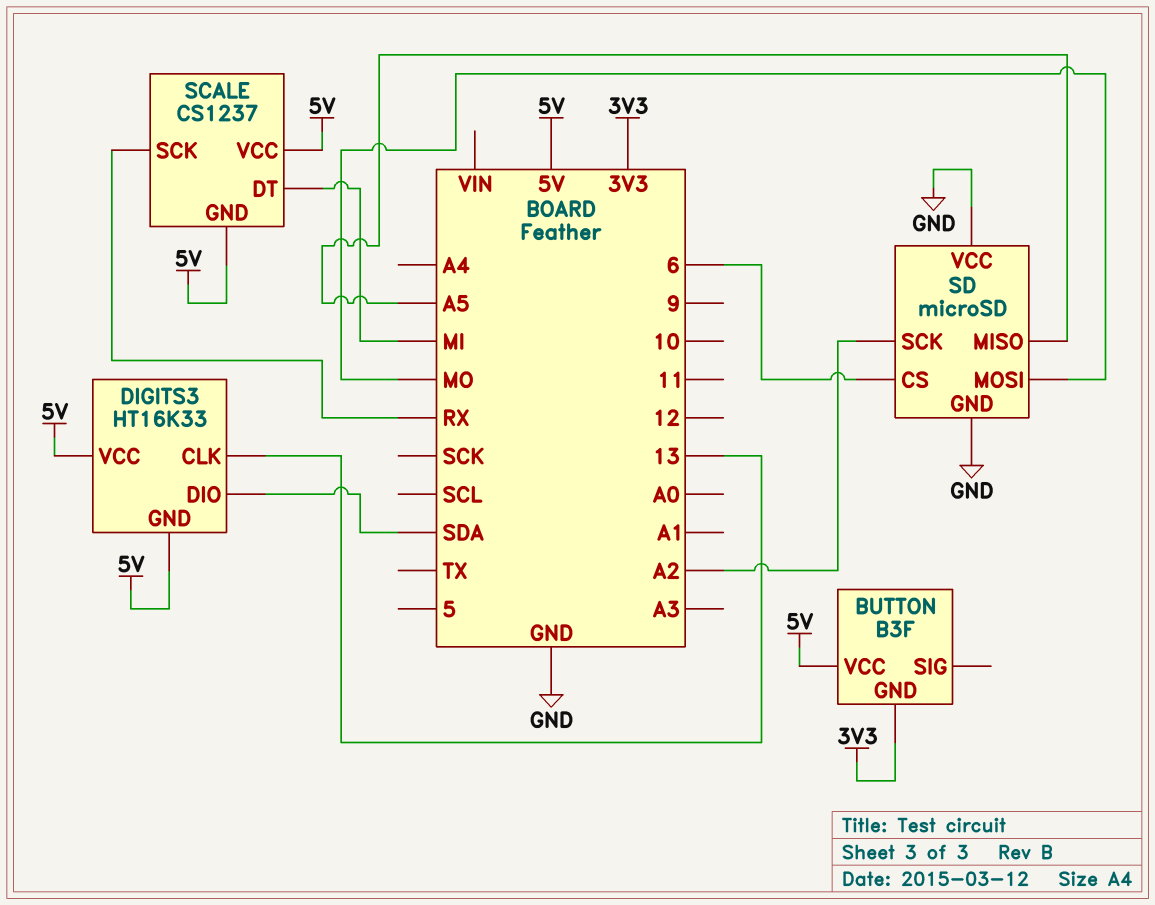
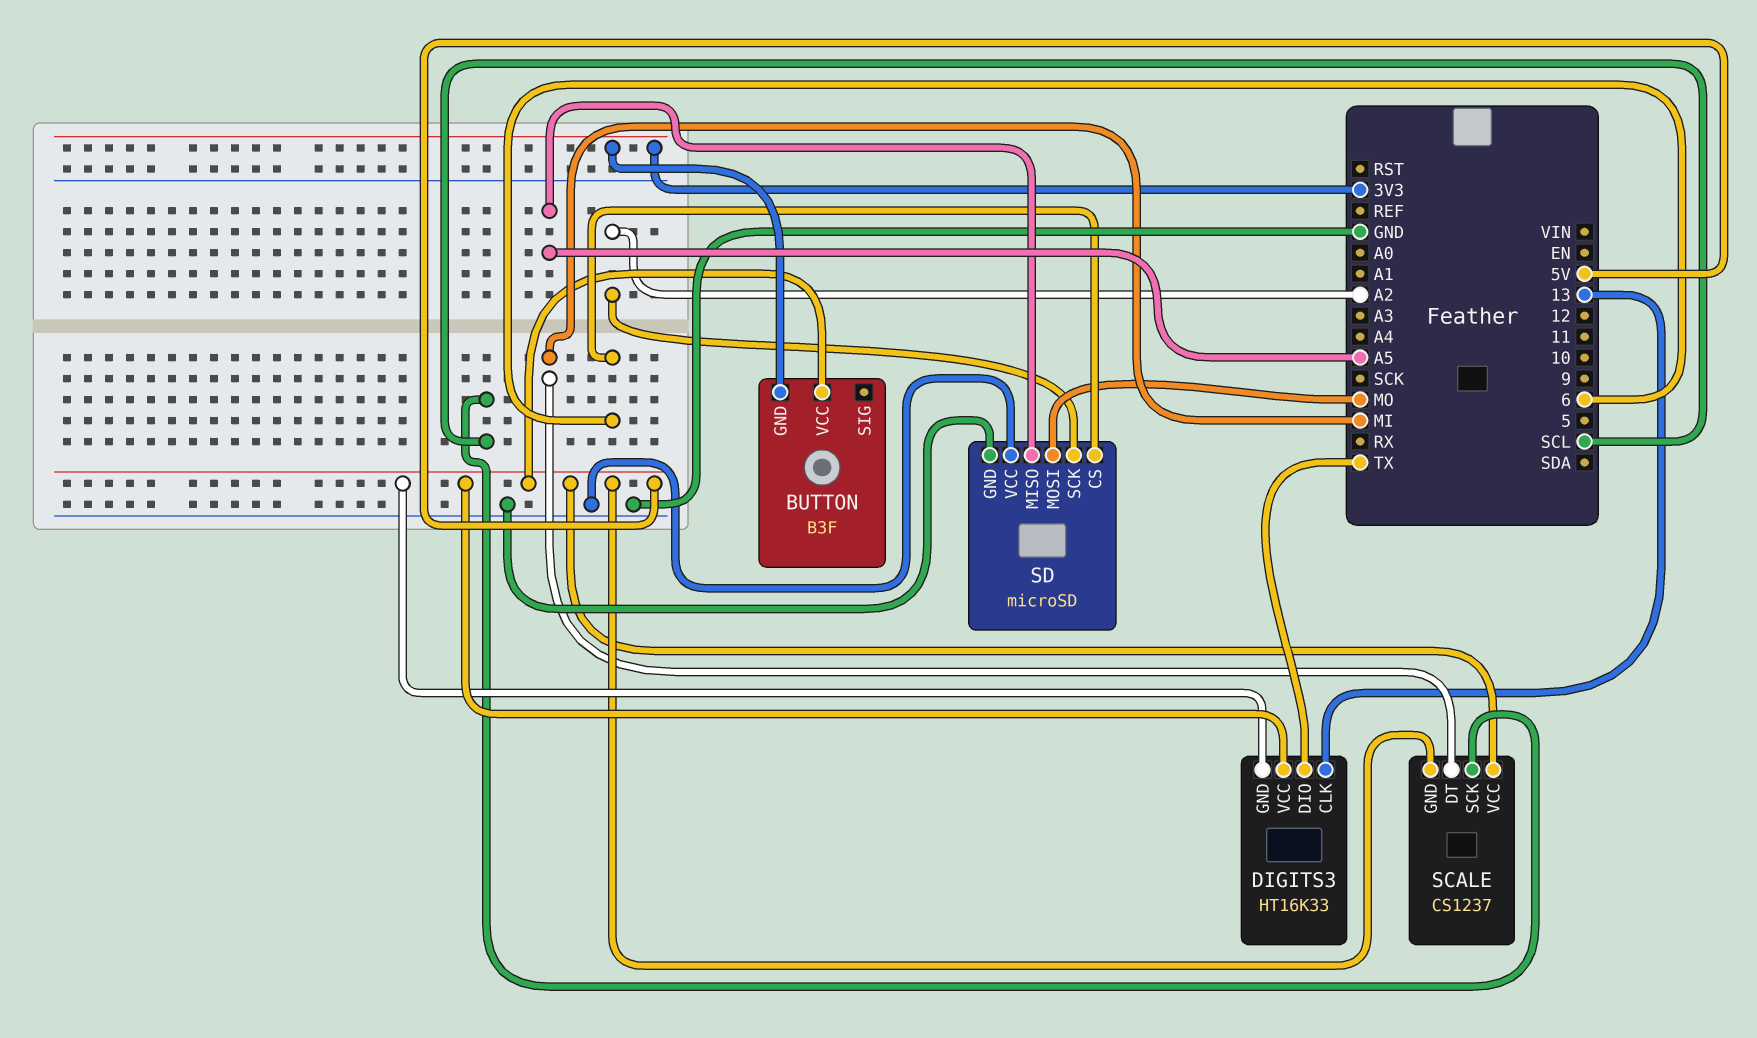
DIGITS3 pin DIO: SDA -> TX
SCALE pin SCK: RX -> SCL

